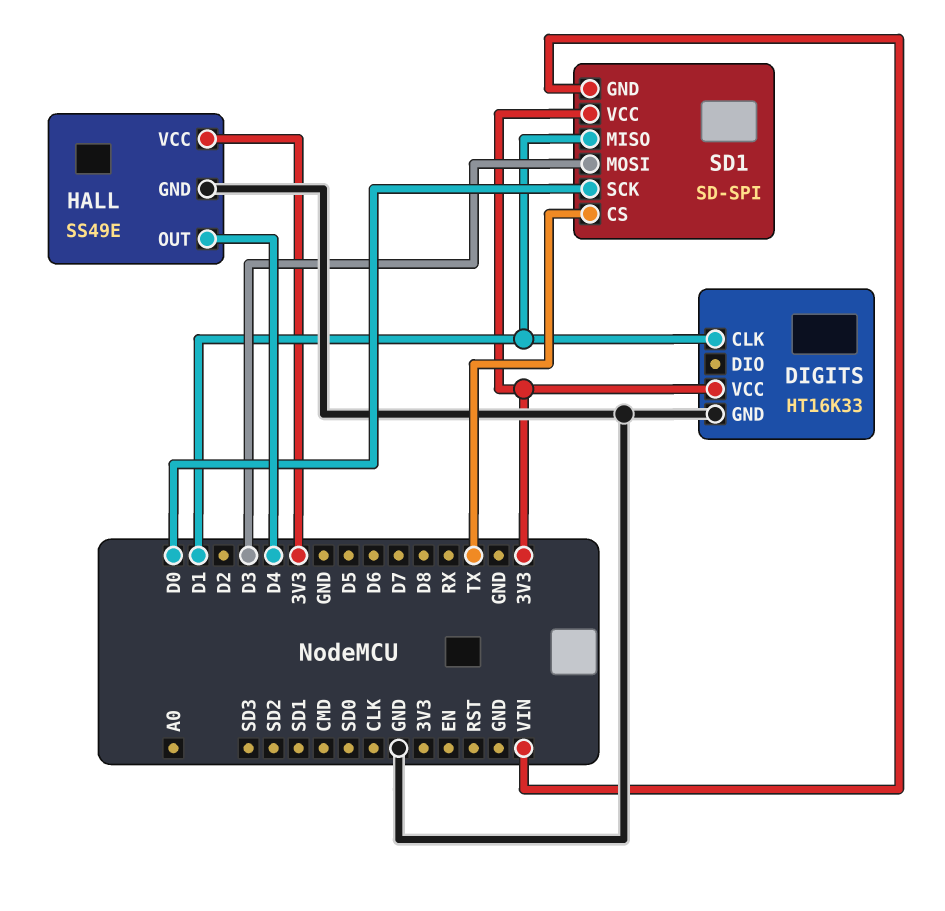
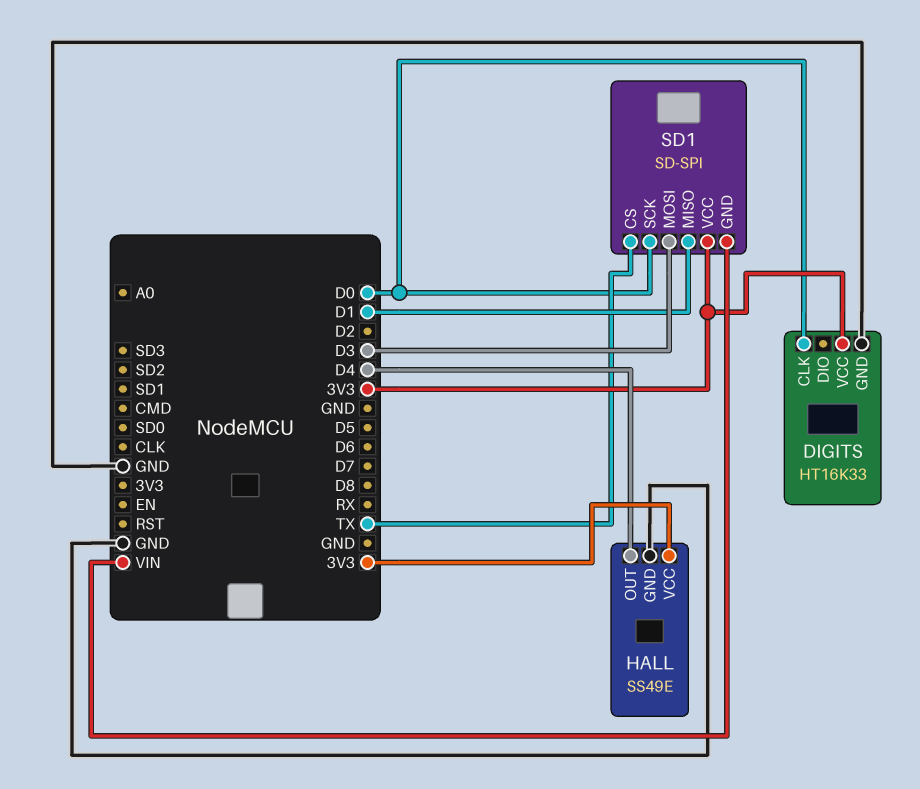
DIGITS pin CLK: D1 -> D0

